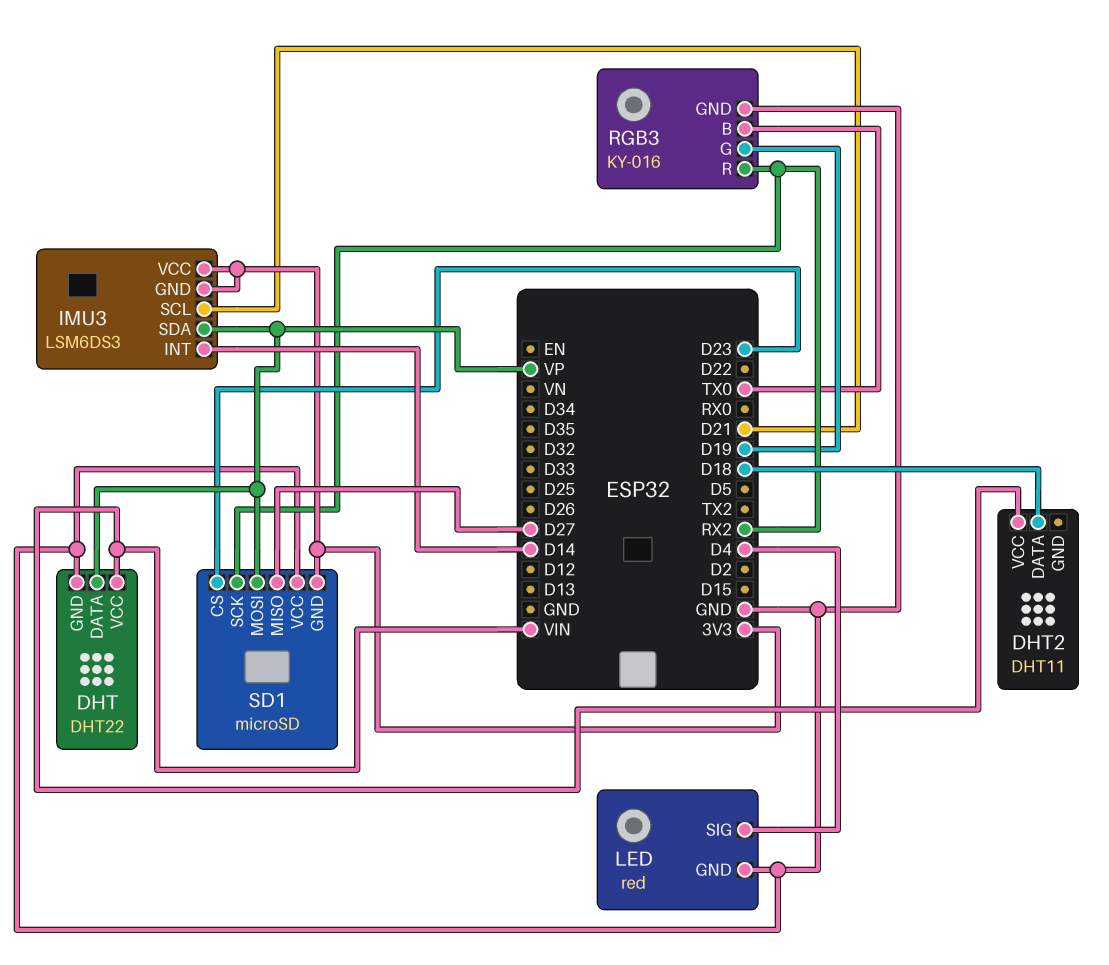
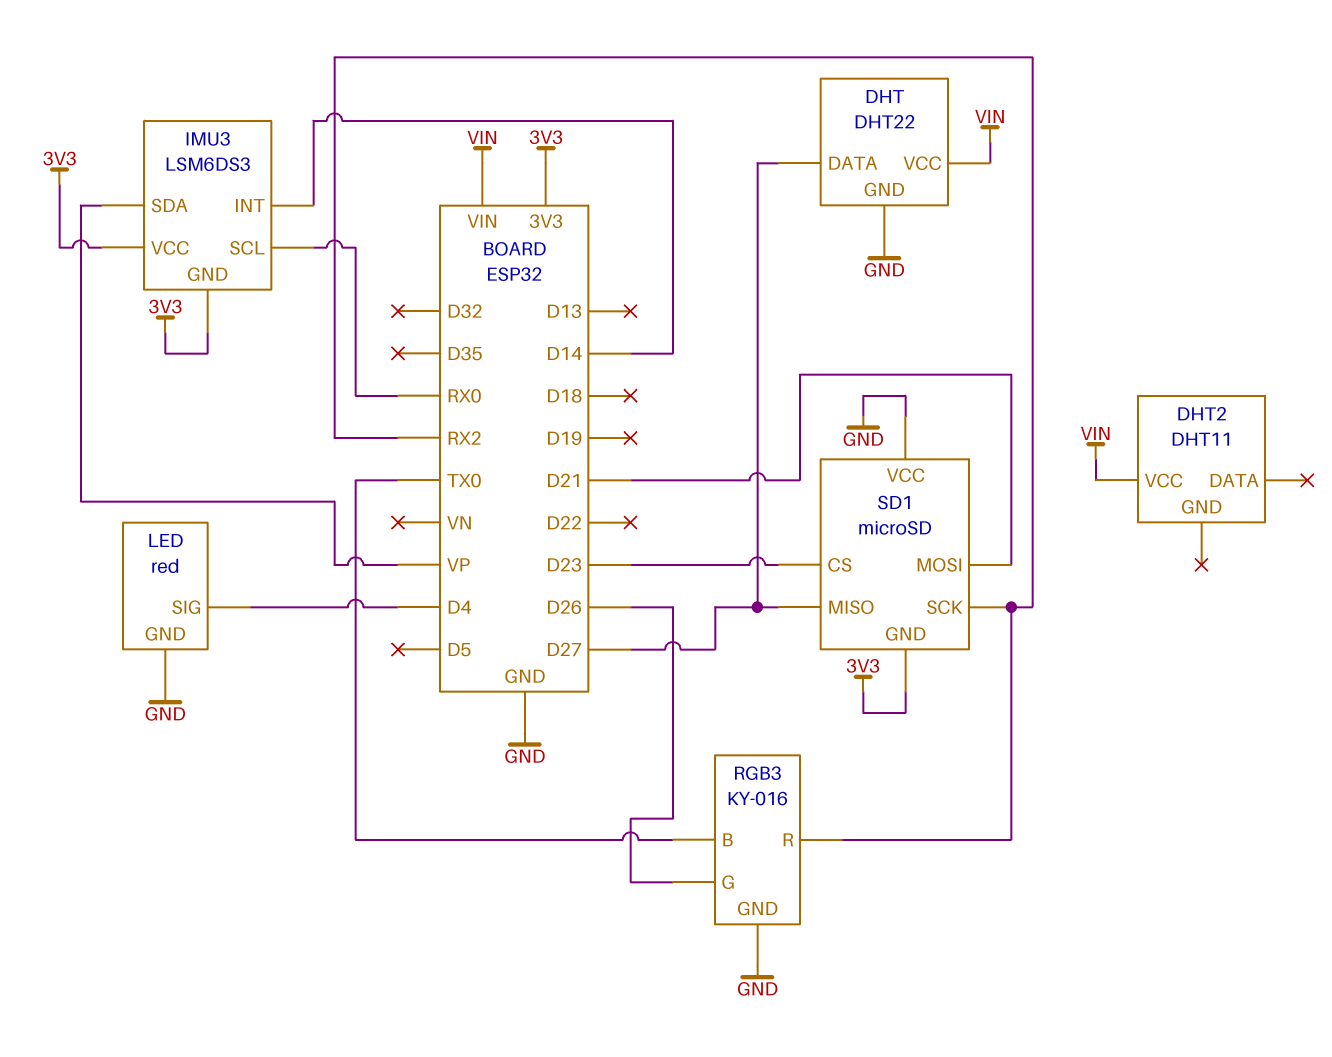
DHT pin DATA: VP -> D27
DHT2 pin DATA: D18 -> none
IMU3 pin SCL: D21 -> RX0
RGB3 pin G: D19 -> D26
SD1 pin MOSI: VP -> D21

